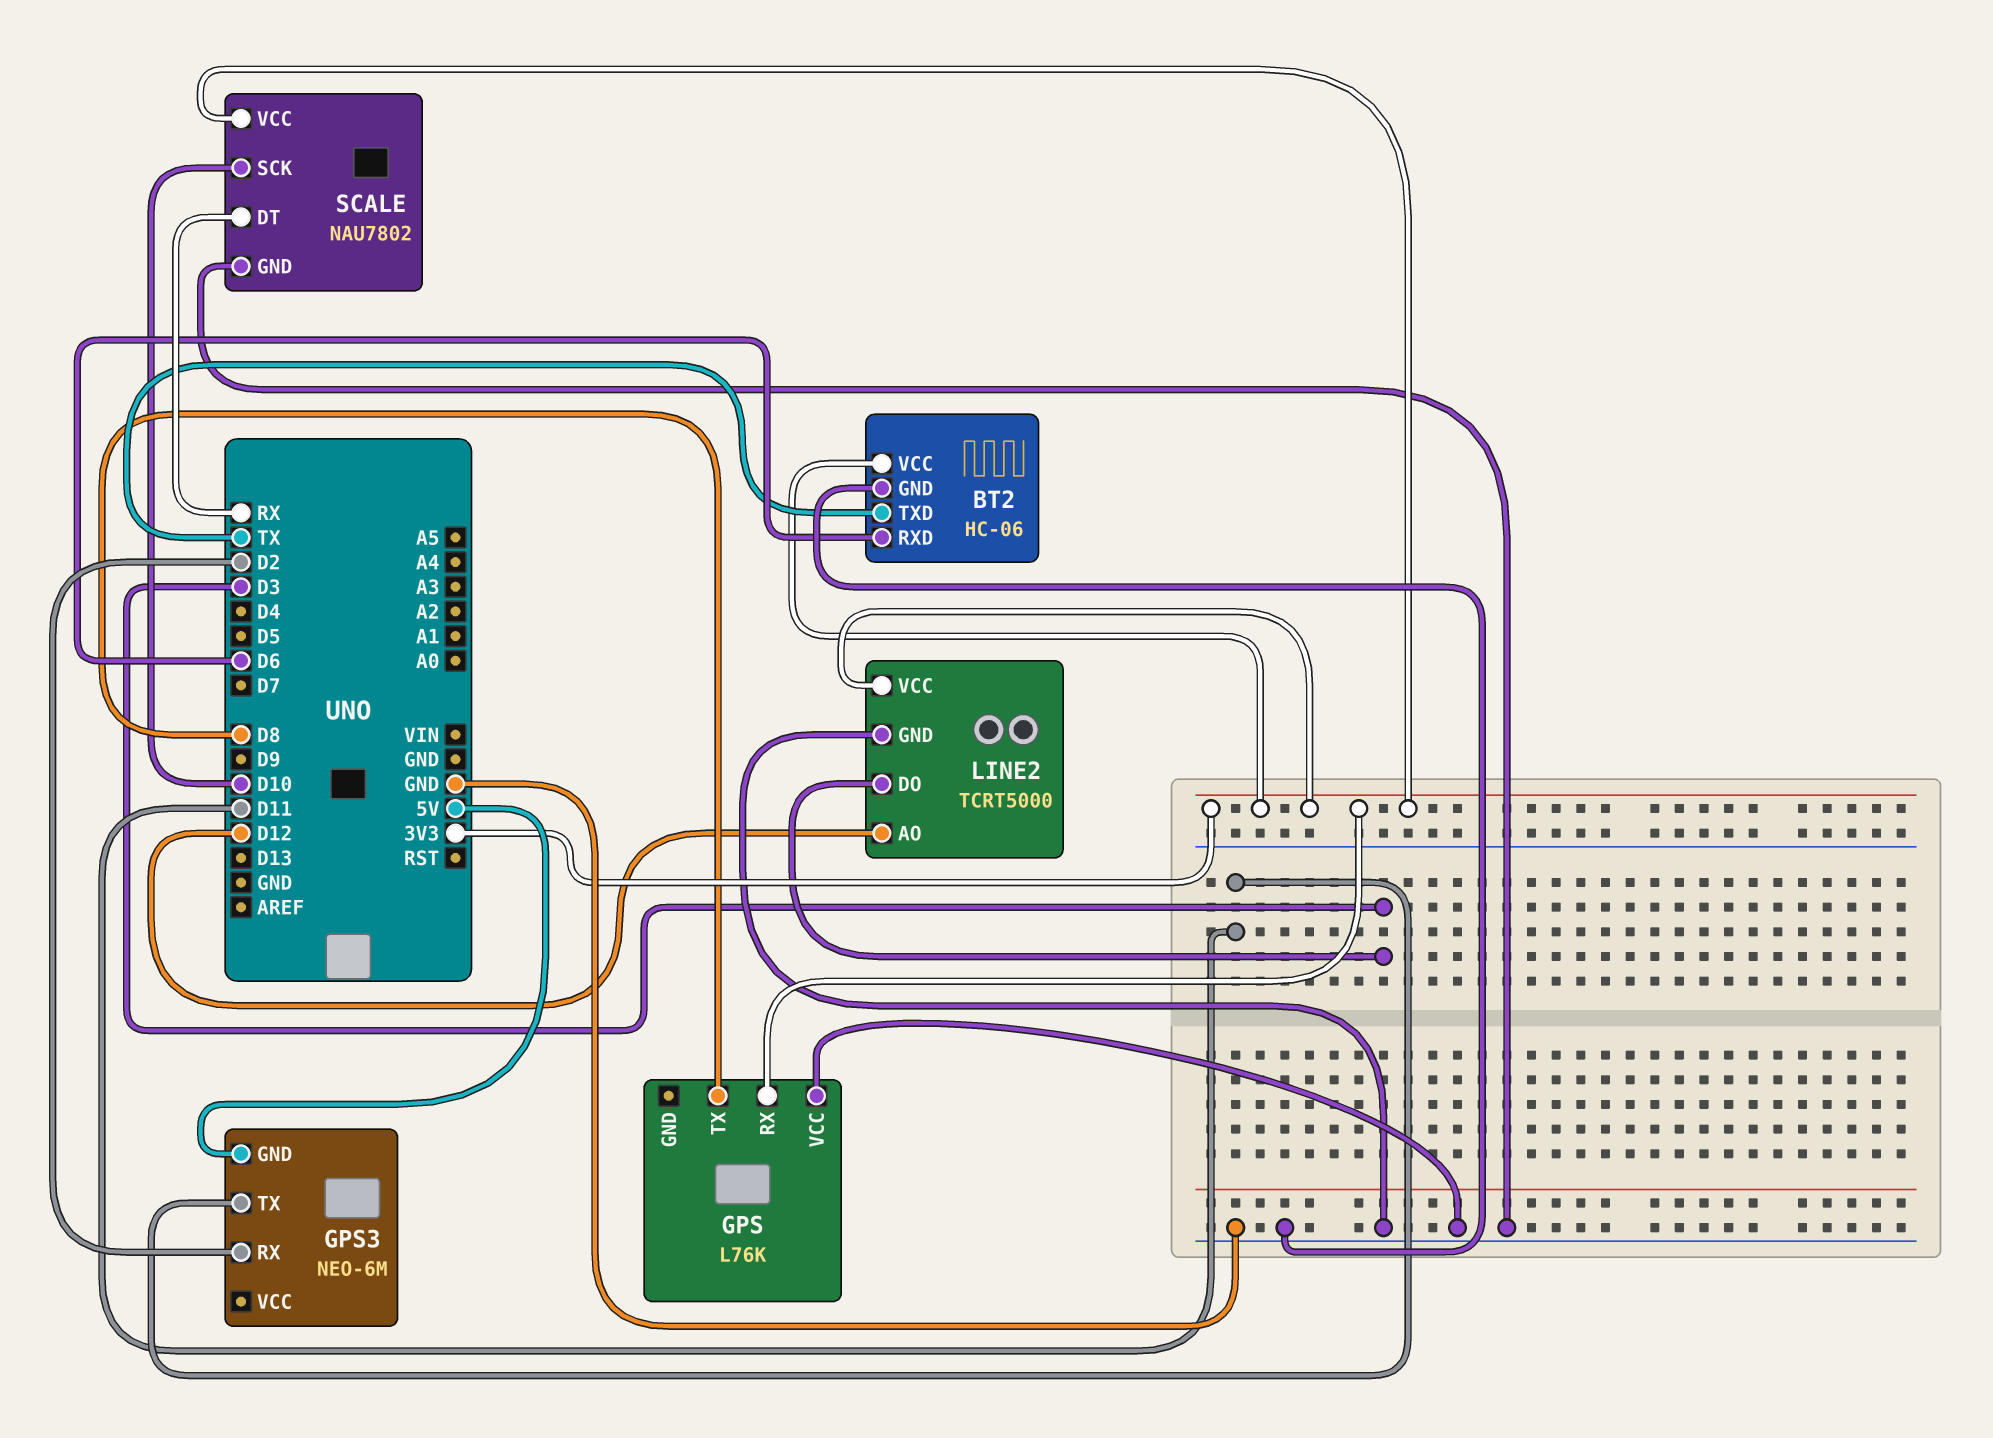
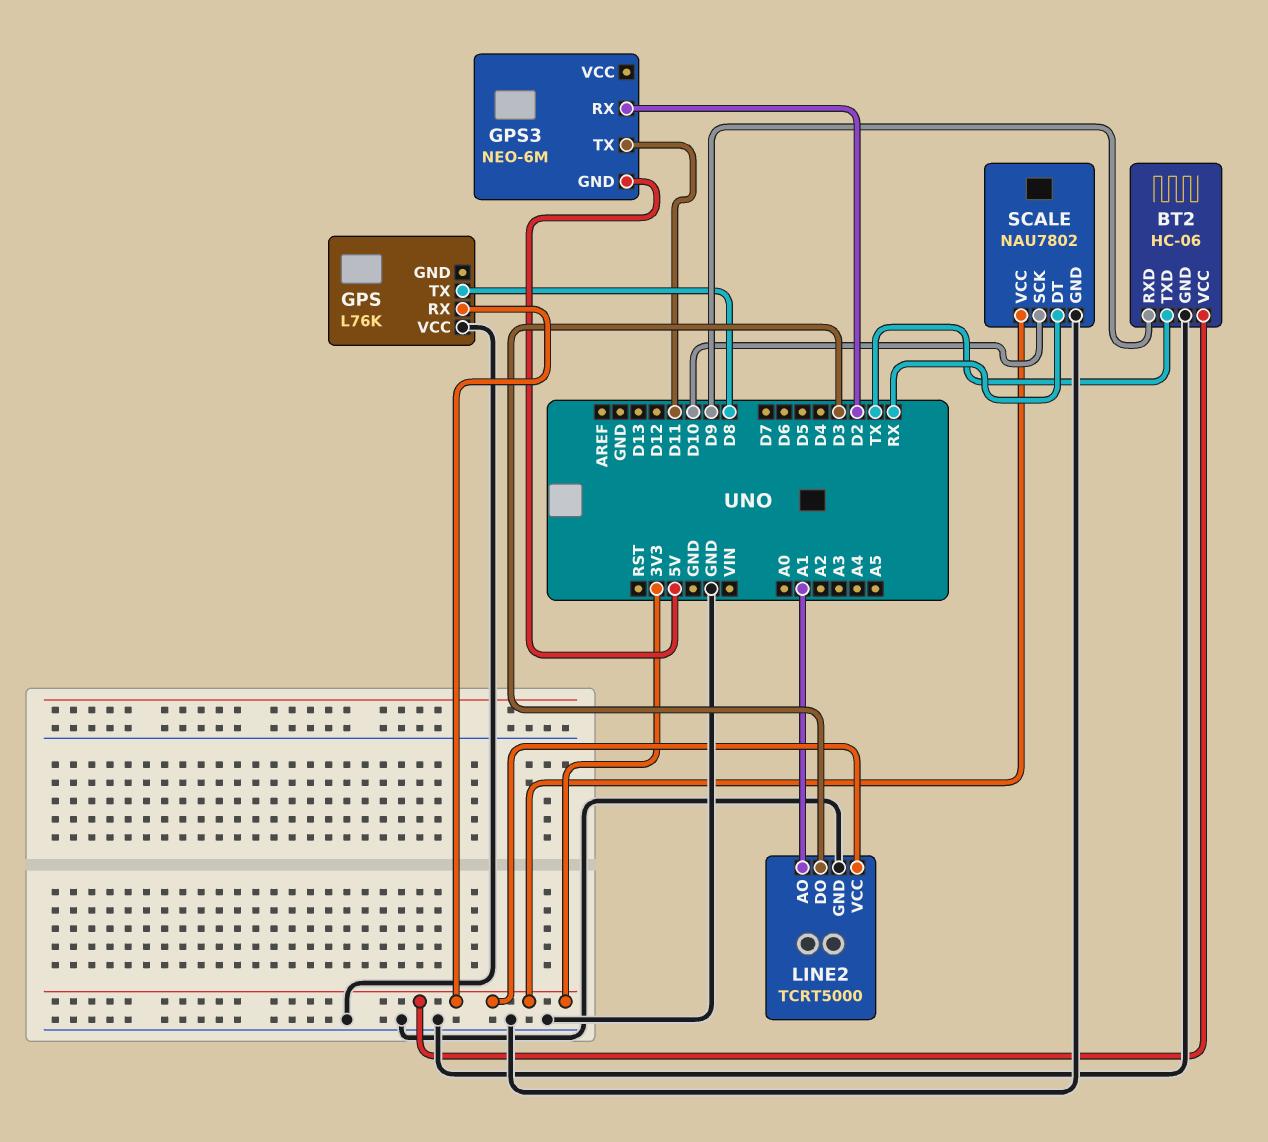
BT2 pin RXD: D6 -> D9
LINE2 pin AO: D12 -> A1

